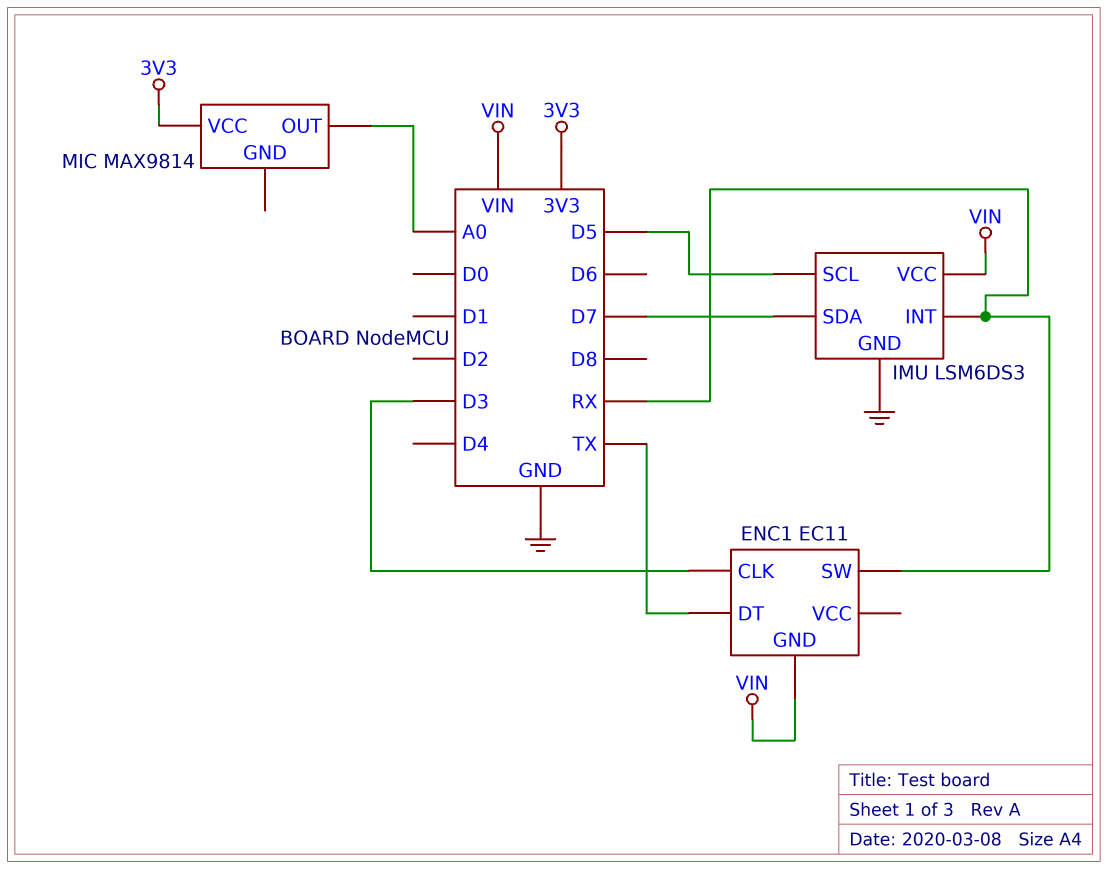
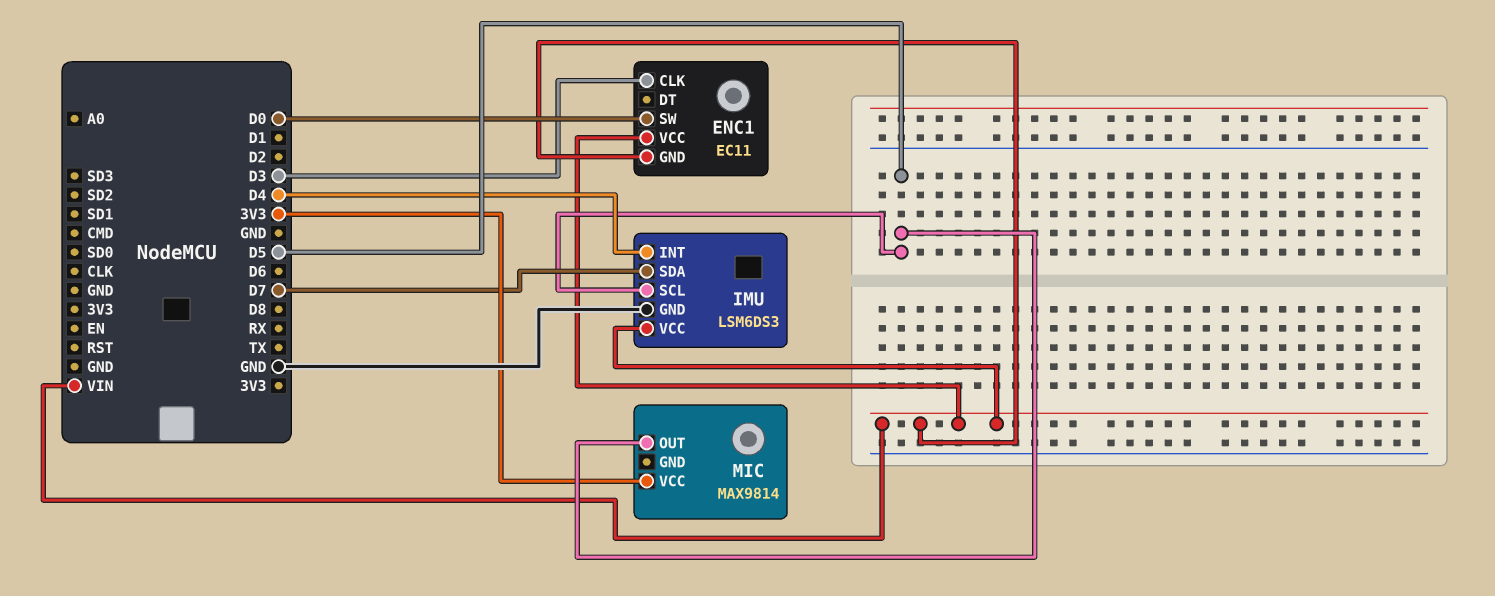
ENC1 pin DT: TX -> none
ENC1 pin SW: RX -> D0
ENC1 pin VCC: none -> VIN
IMU pin INT: RX -> D4
MIC pin OUT: A0 -> D5

